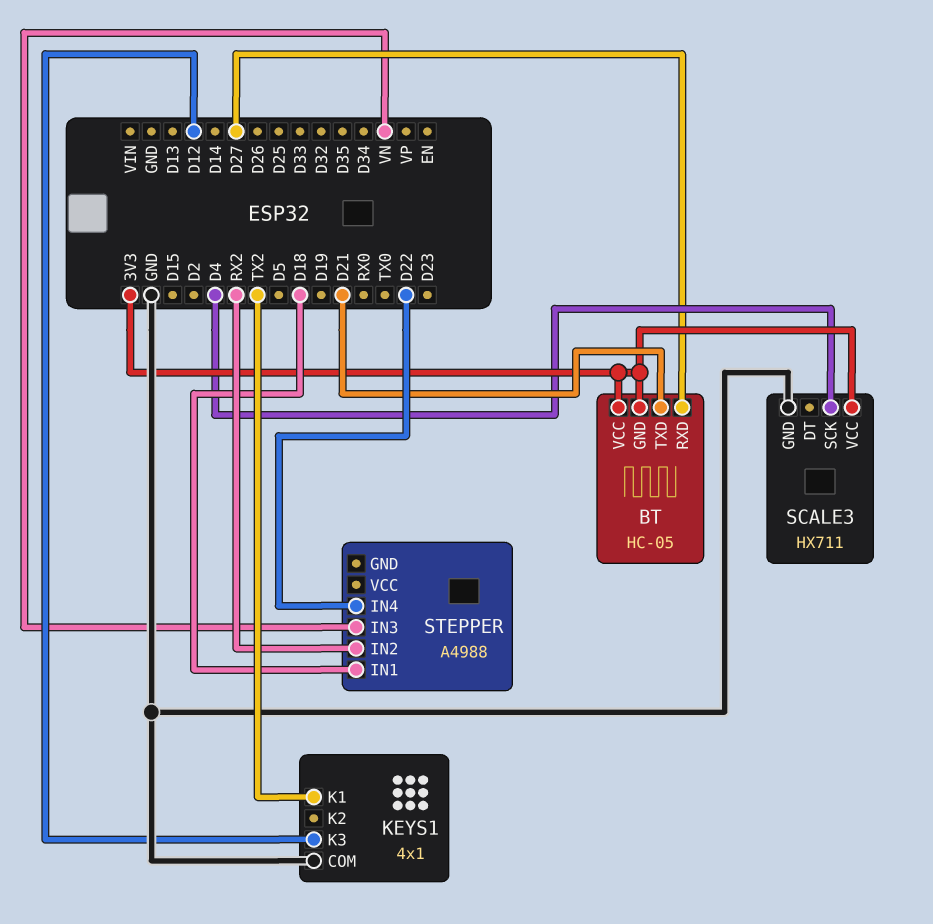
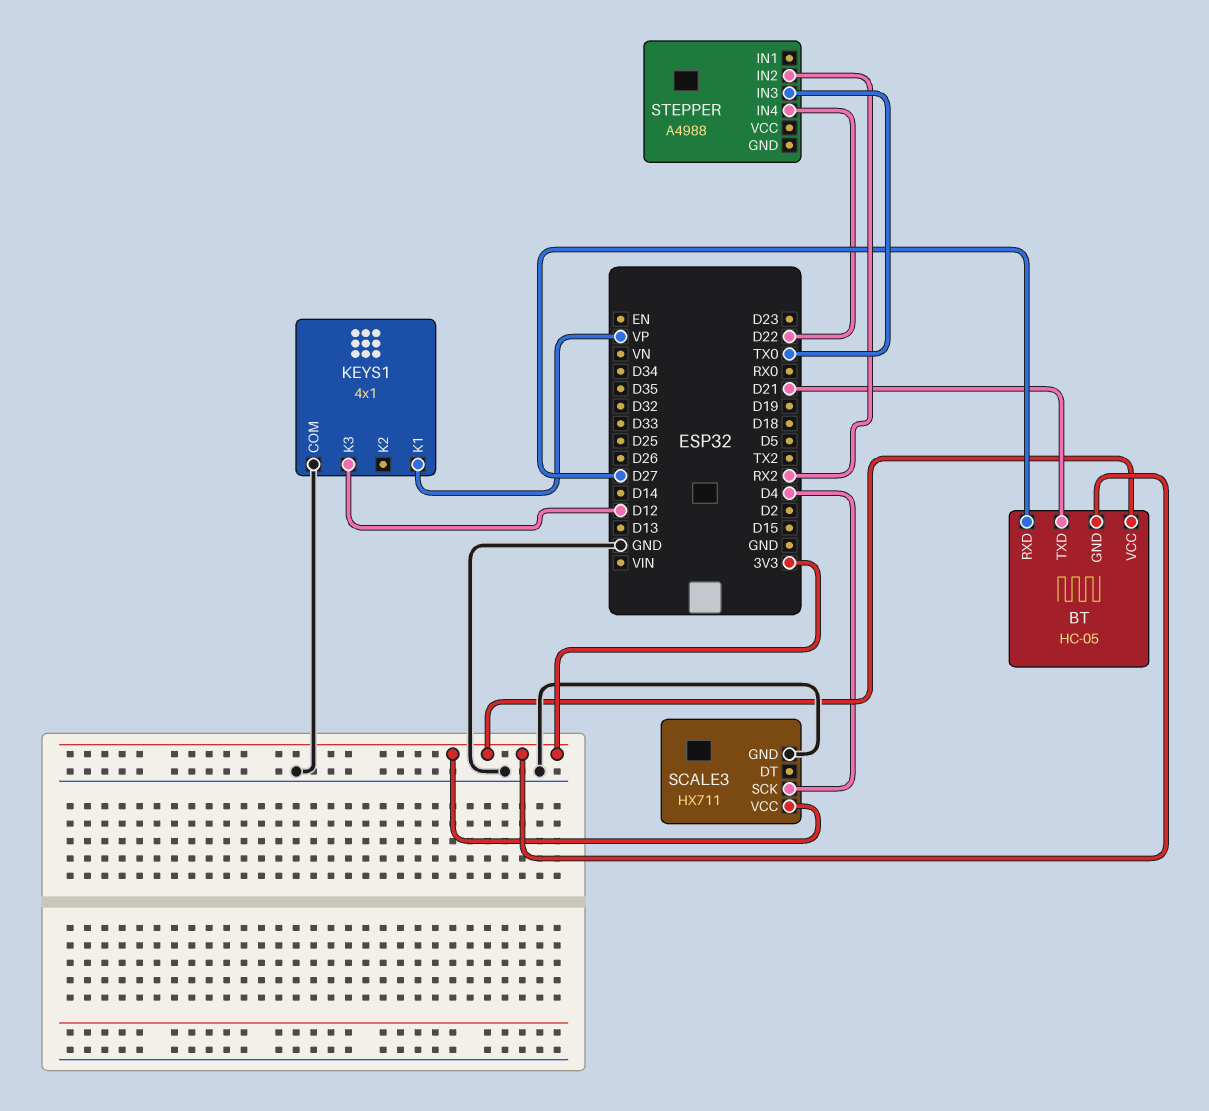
KEYS1 pin K1: TX2 -> VP
STEPPER pin IN1: D18 -> none
STEPPER pin IN3: VN -> TX0

